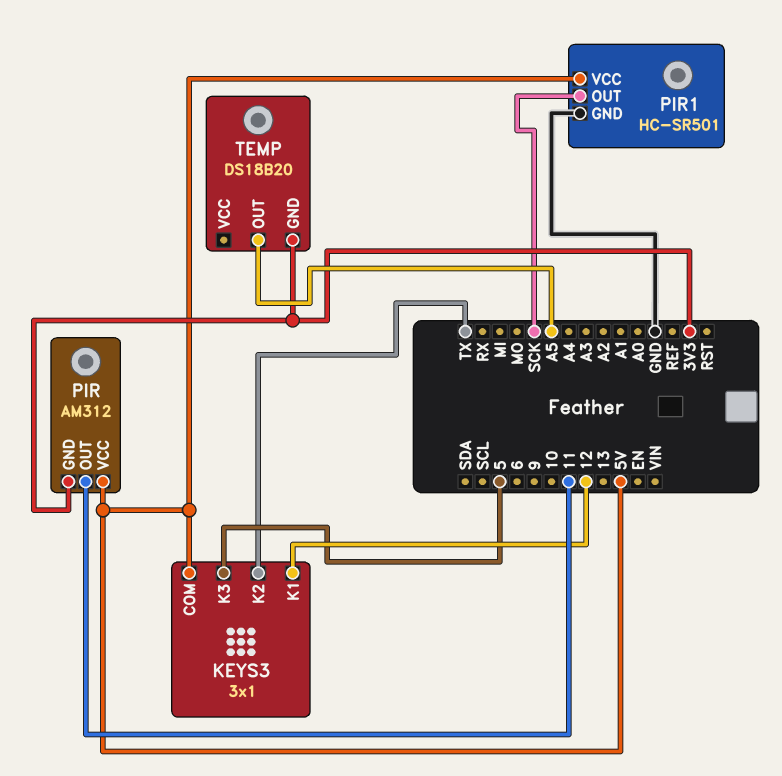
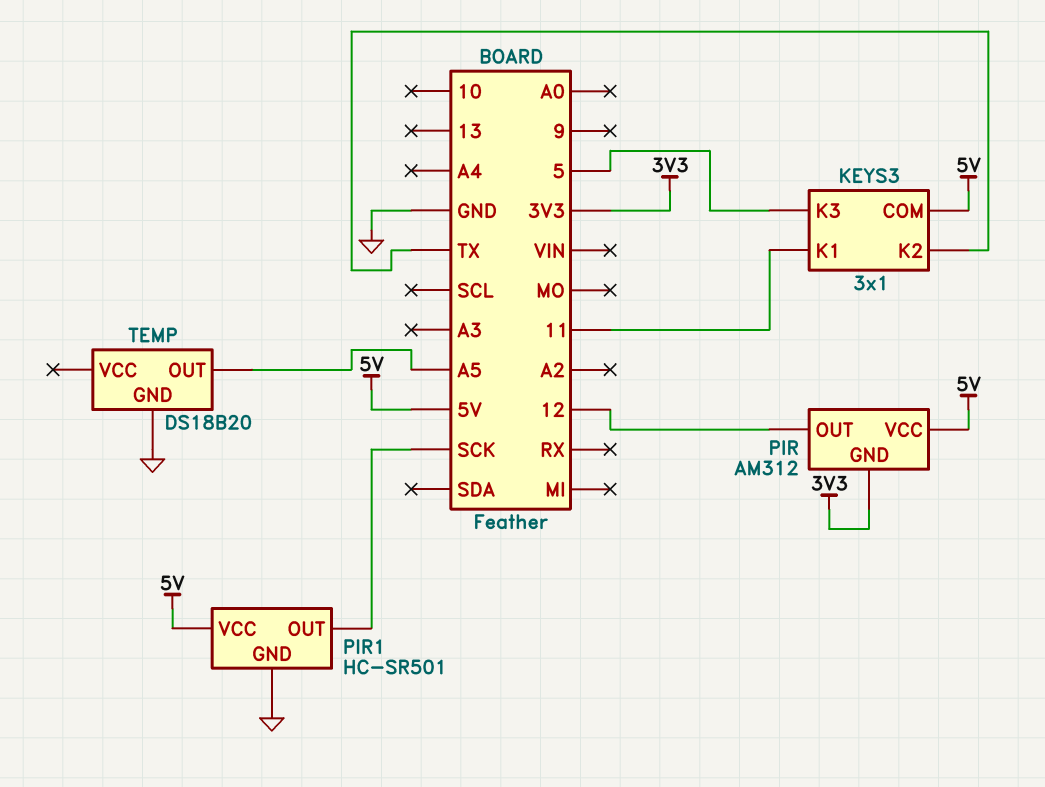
KEYS3 pin K1: 12 -> 11
PIR pin OUT: 11 -> 12
TEMP pin GND: 3V3 -> GND

